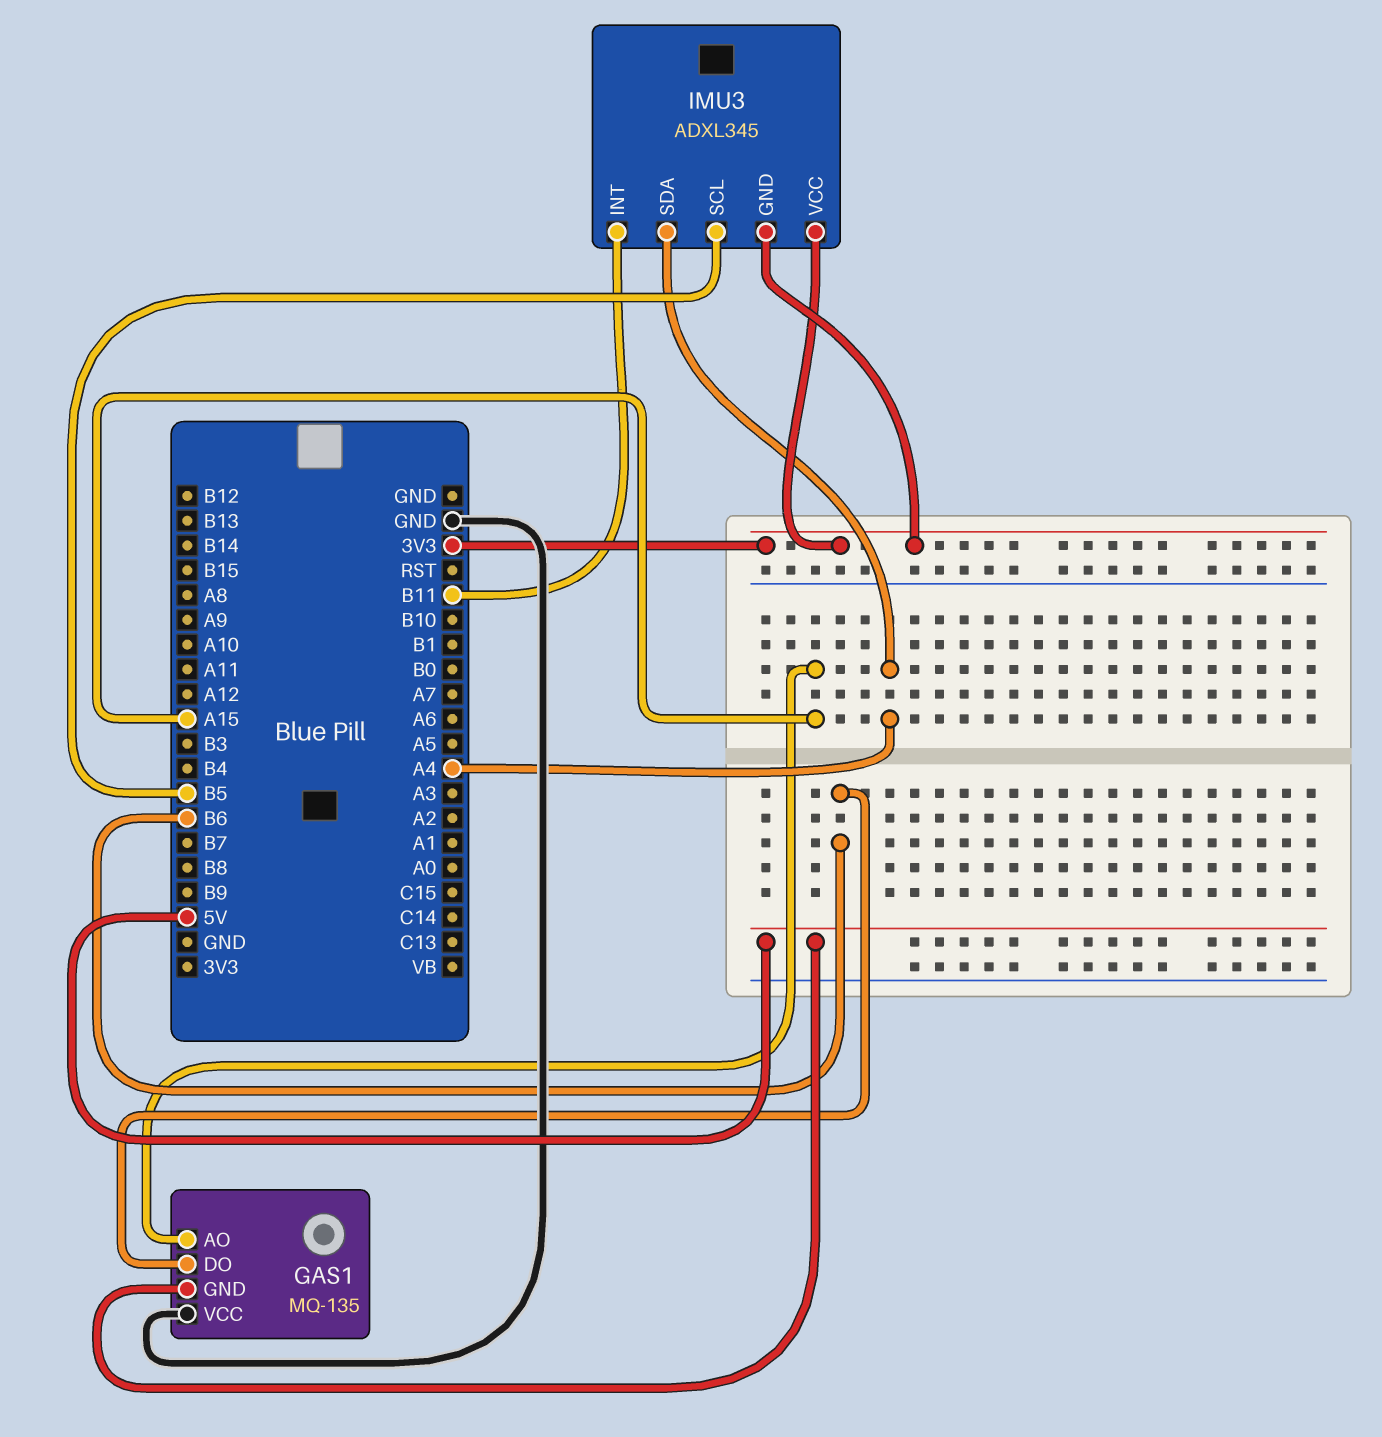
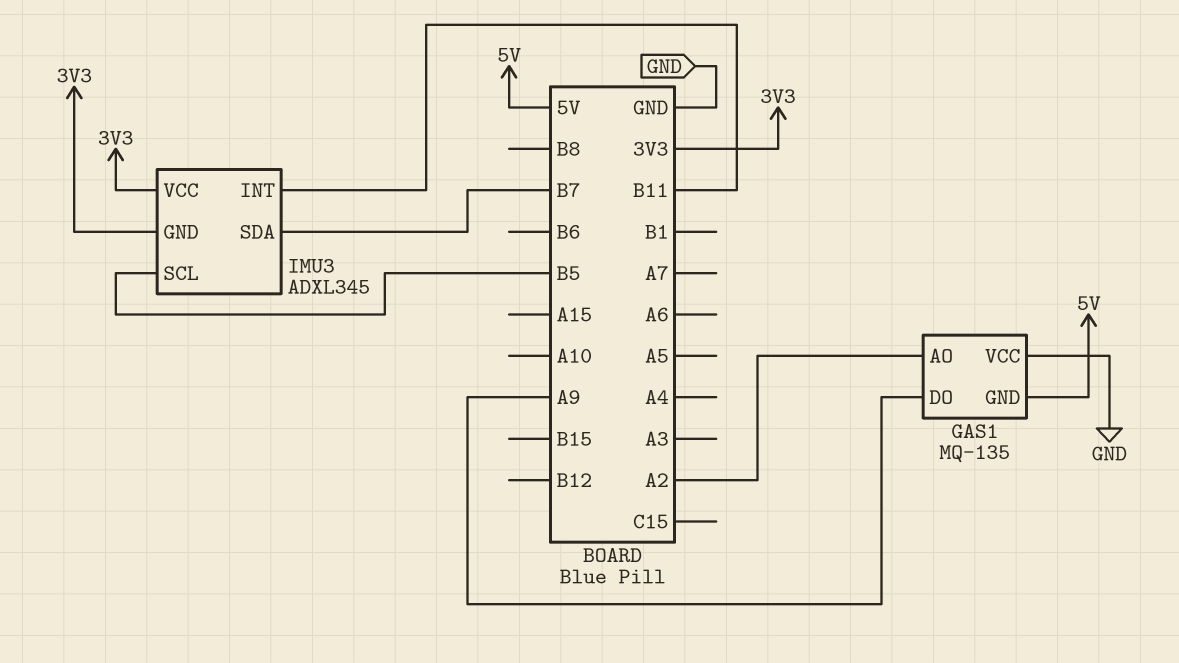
GAS1 pin AO: A15 -> A2
GAS1 pin DO: B6 -> A9
IMU3 pin SDA: A4 -> B7

